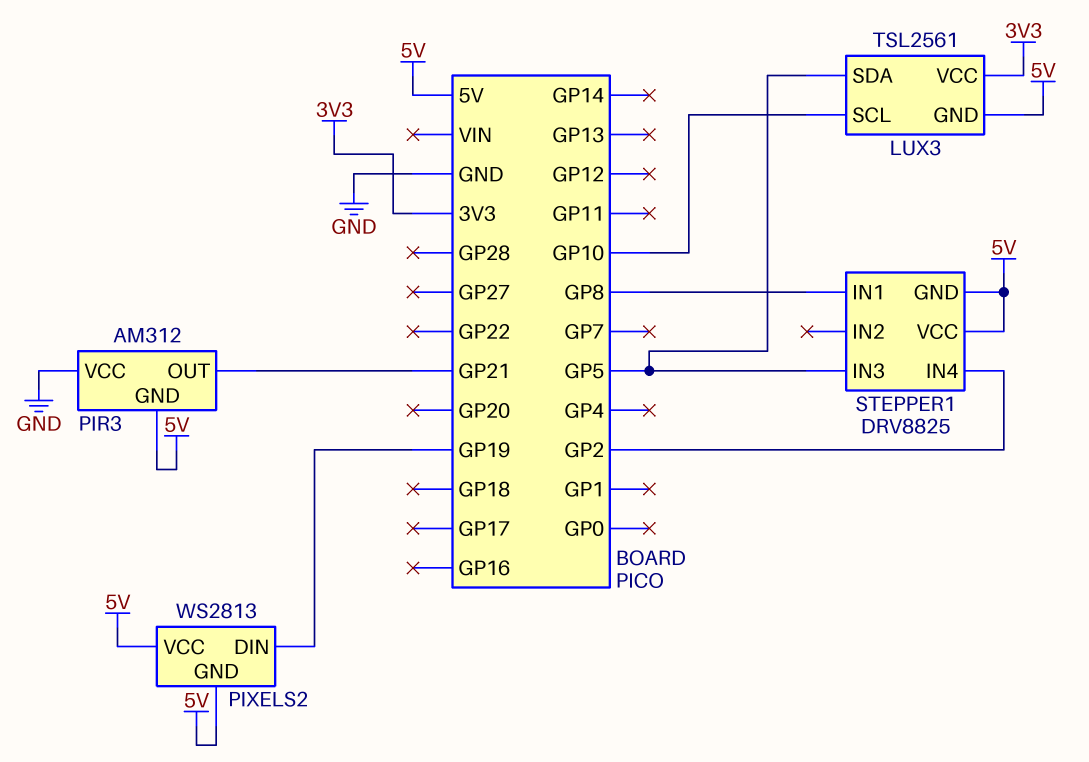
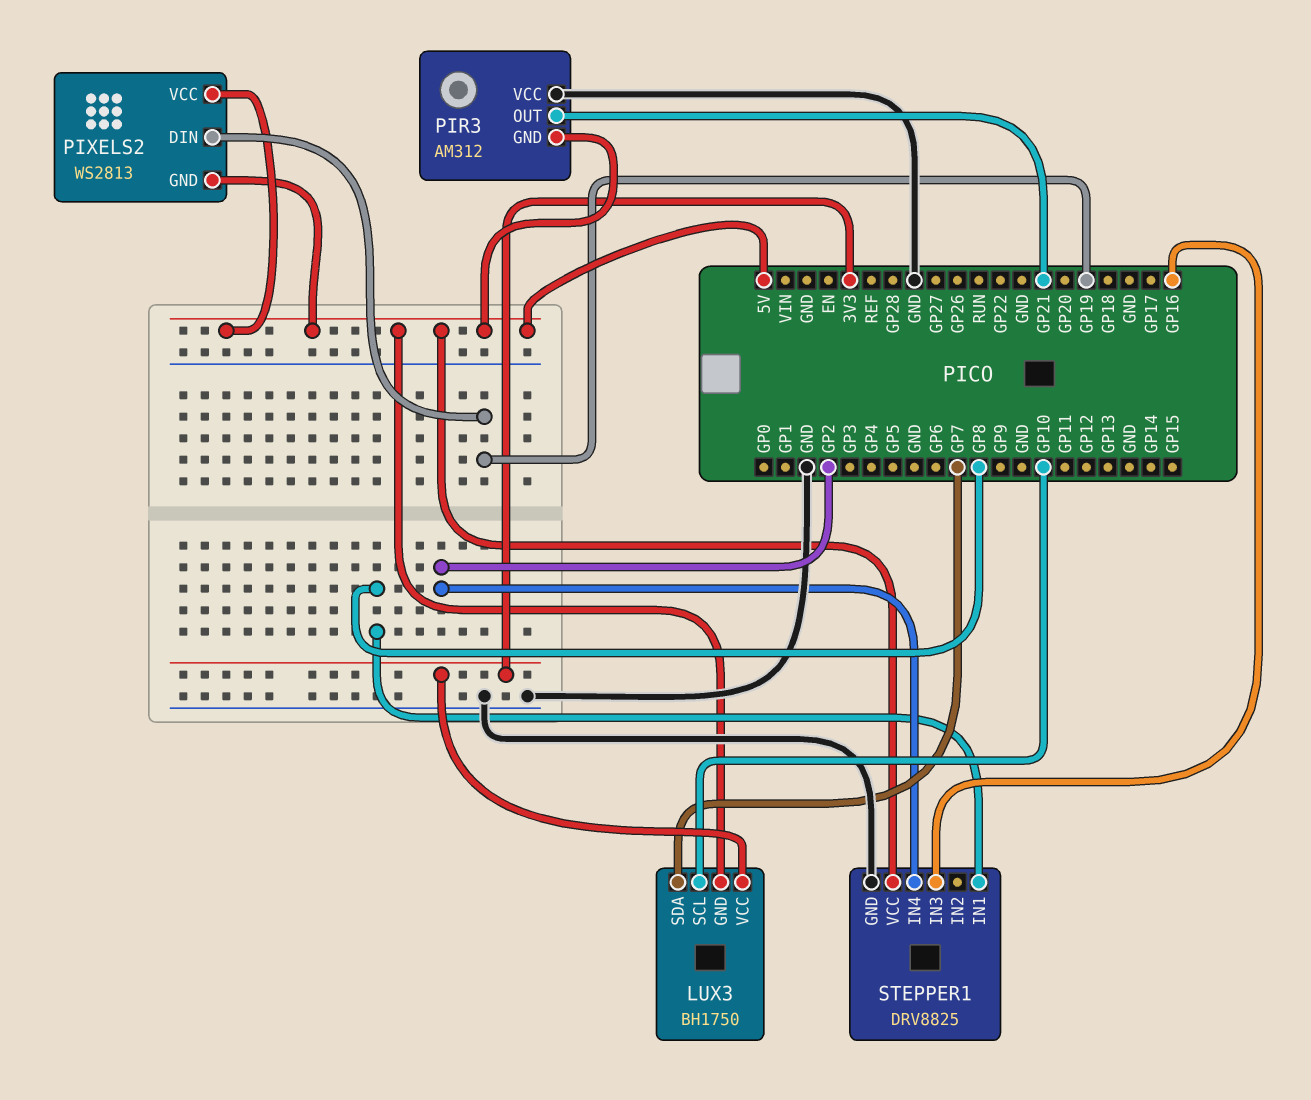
LUX3: TSL2561 -> BH1750
LUX3 pin SDA: GP5 -> GP7
STEPPER1 pin GND: 5V -> GND
STEPPER1 pin IN3: GP5 -> GP16

